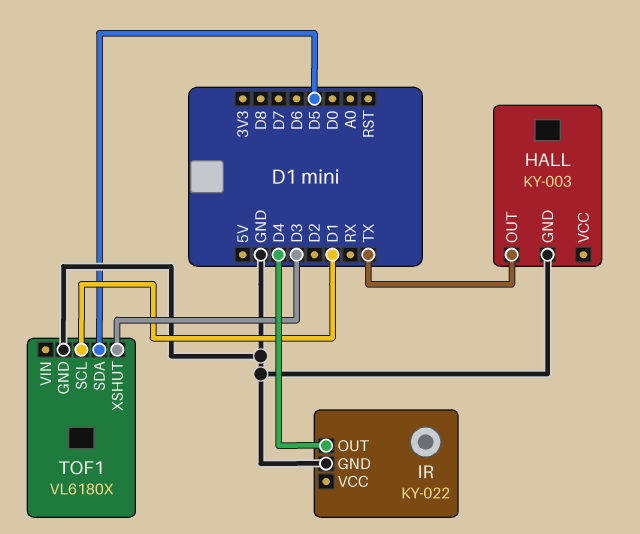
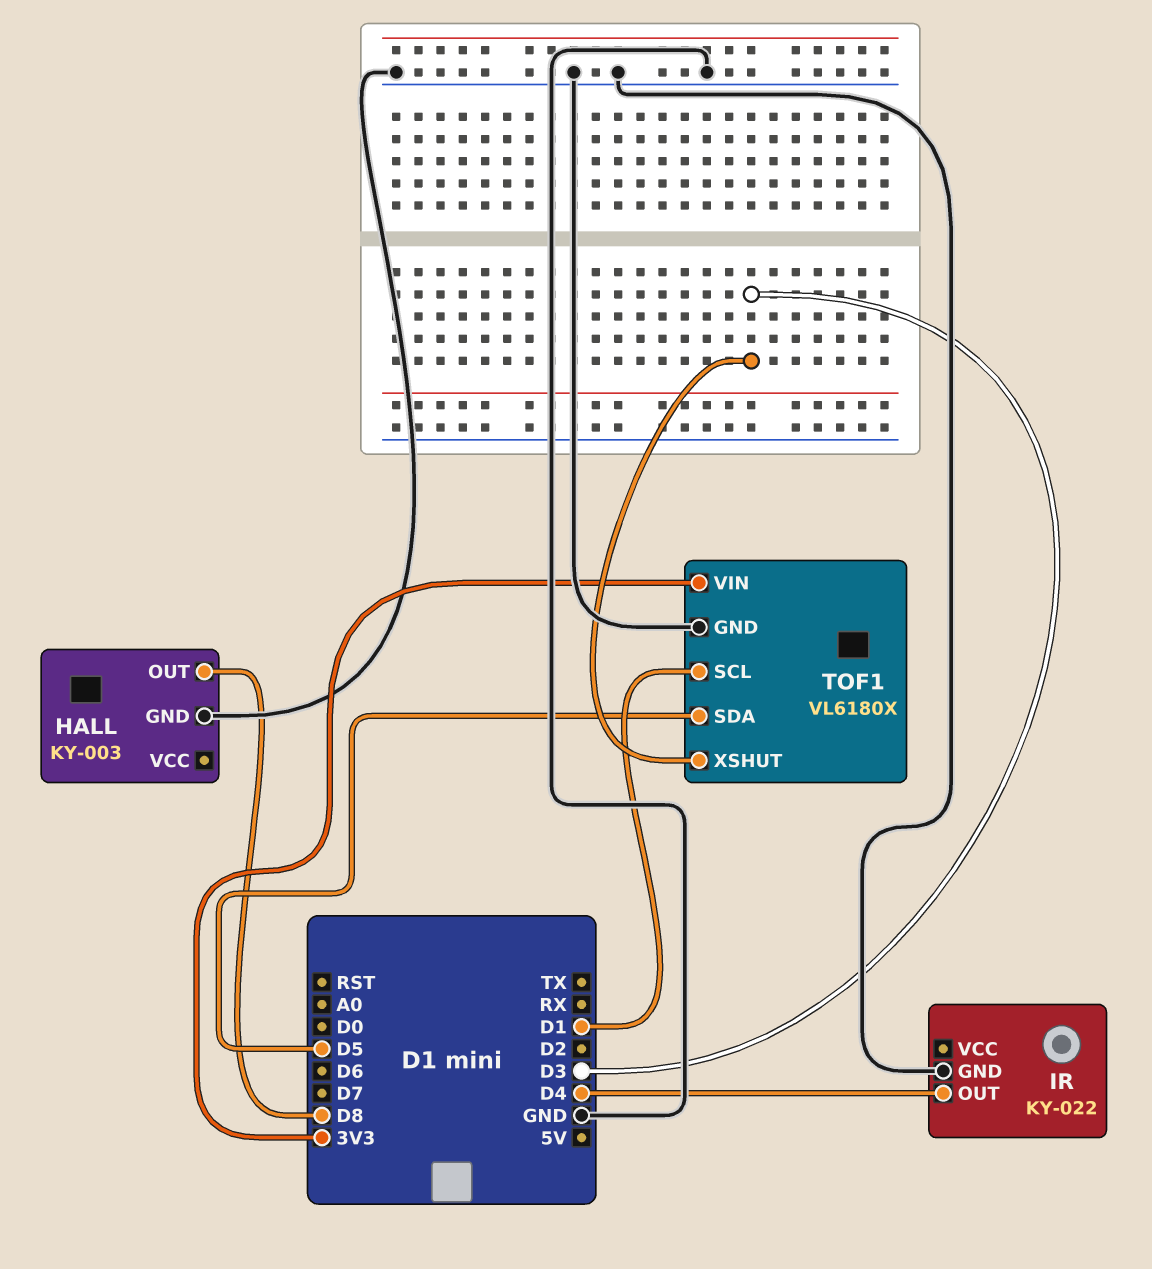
HALL pin OUT: TX -> D8
TOF1 pin VIN: none -> 3V3

